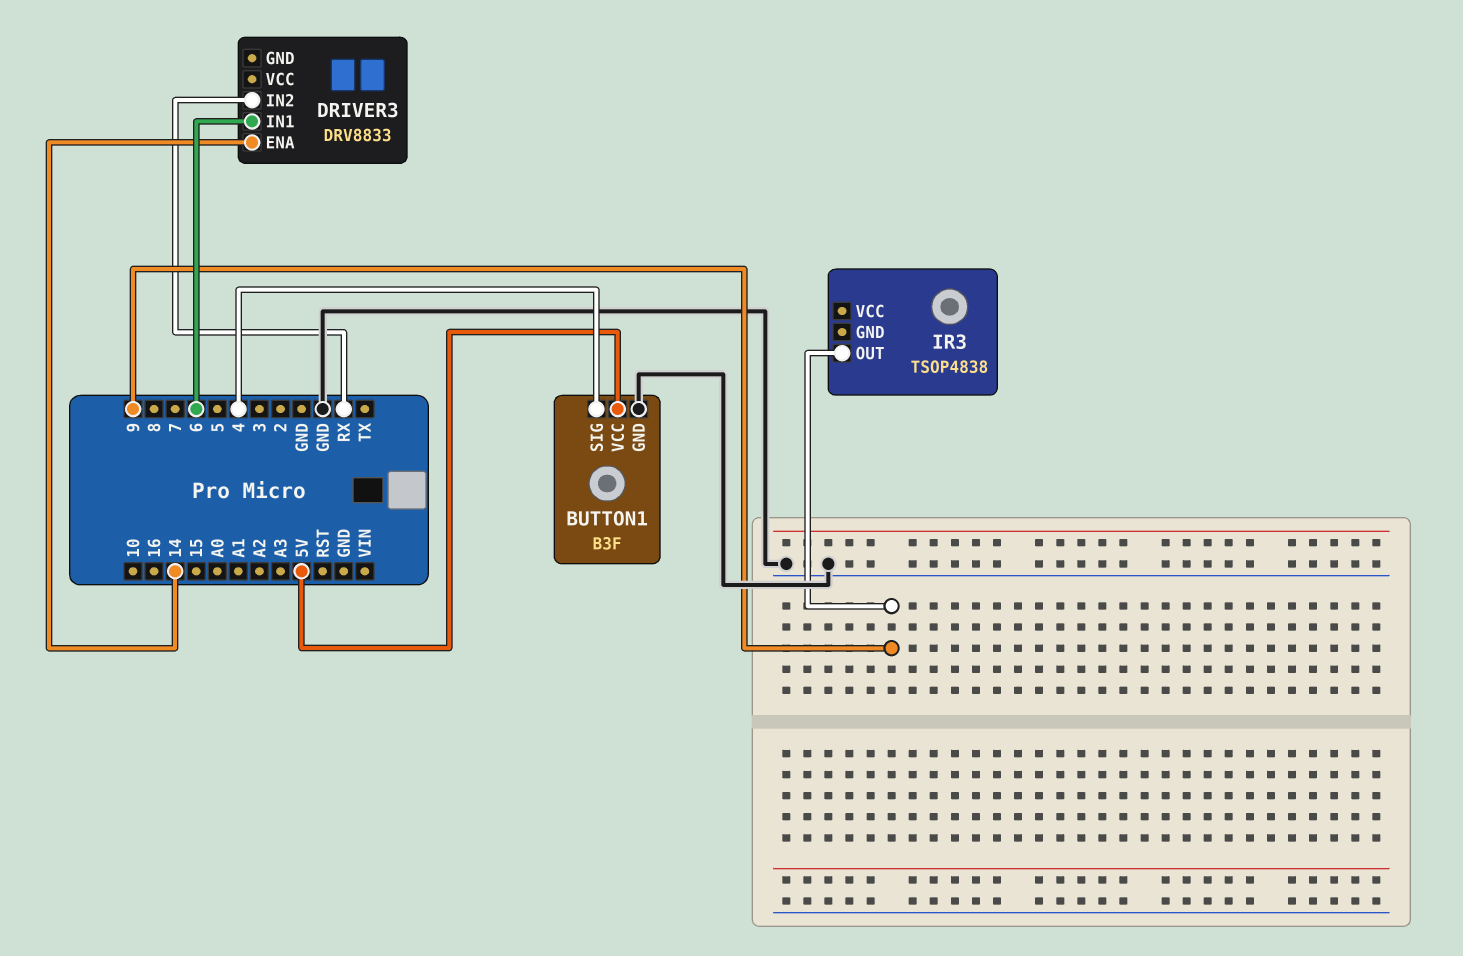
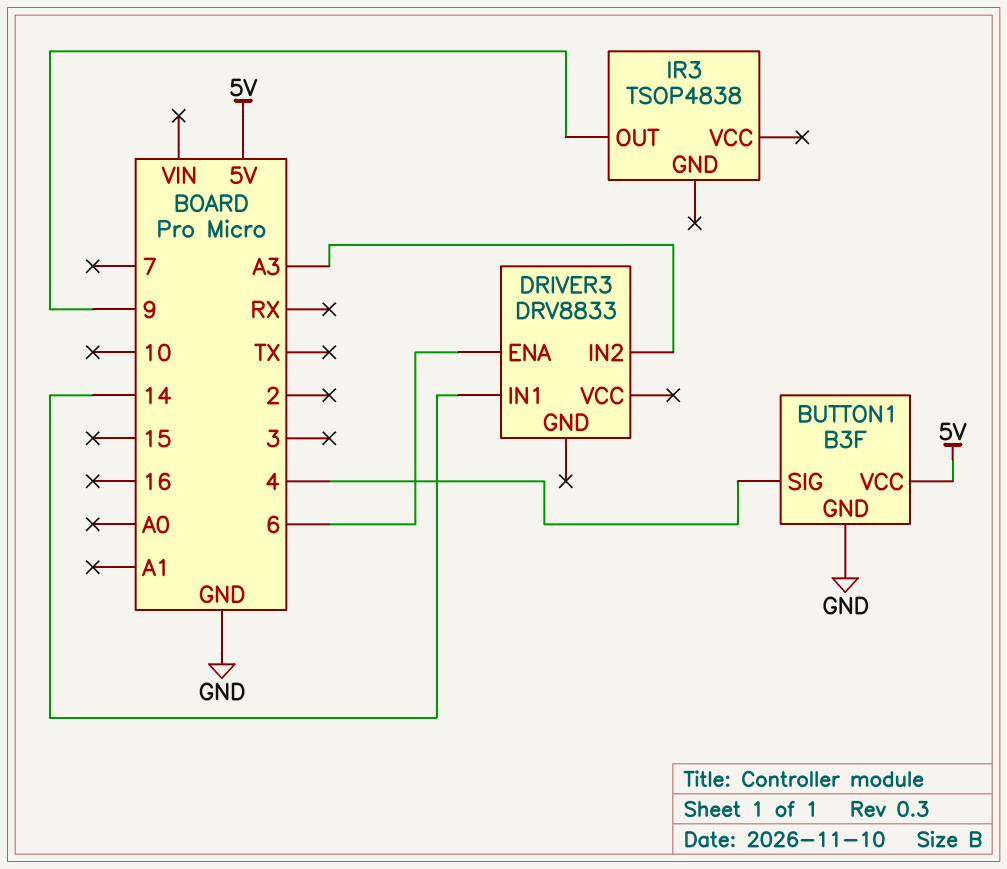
DRIVER3 pin ENA: 14 -> 6
DRIVER3 pin IN1: 6 -> 14
DRIVER3 pin IN2: RX -> A3

